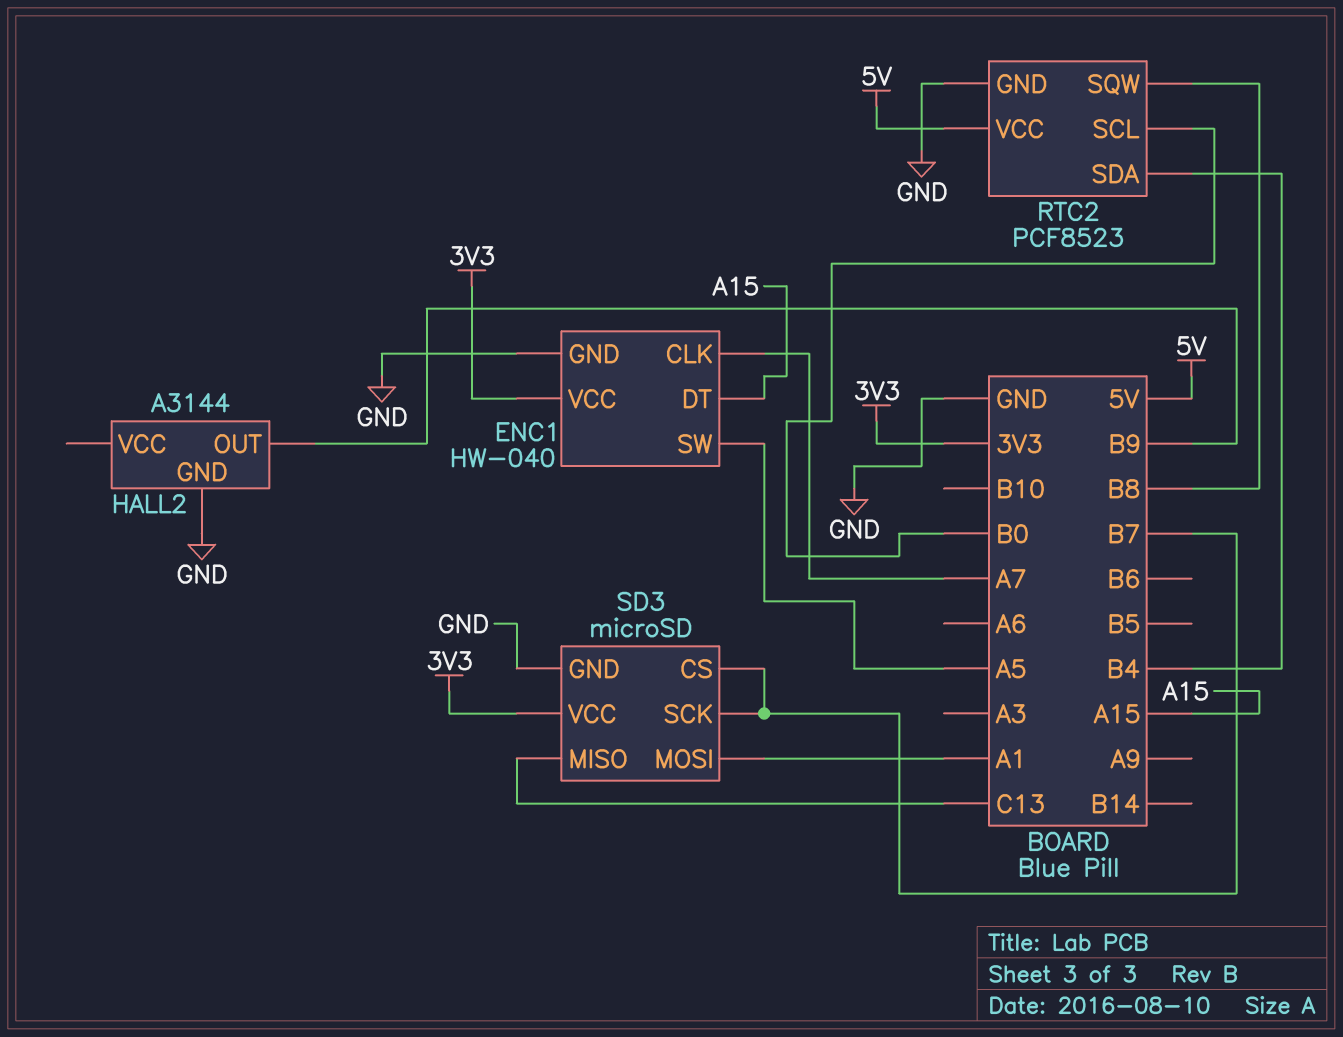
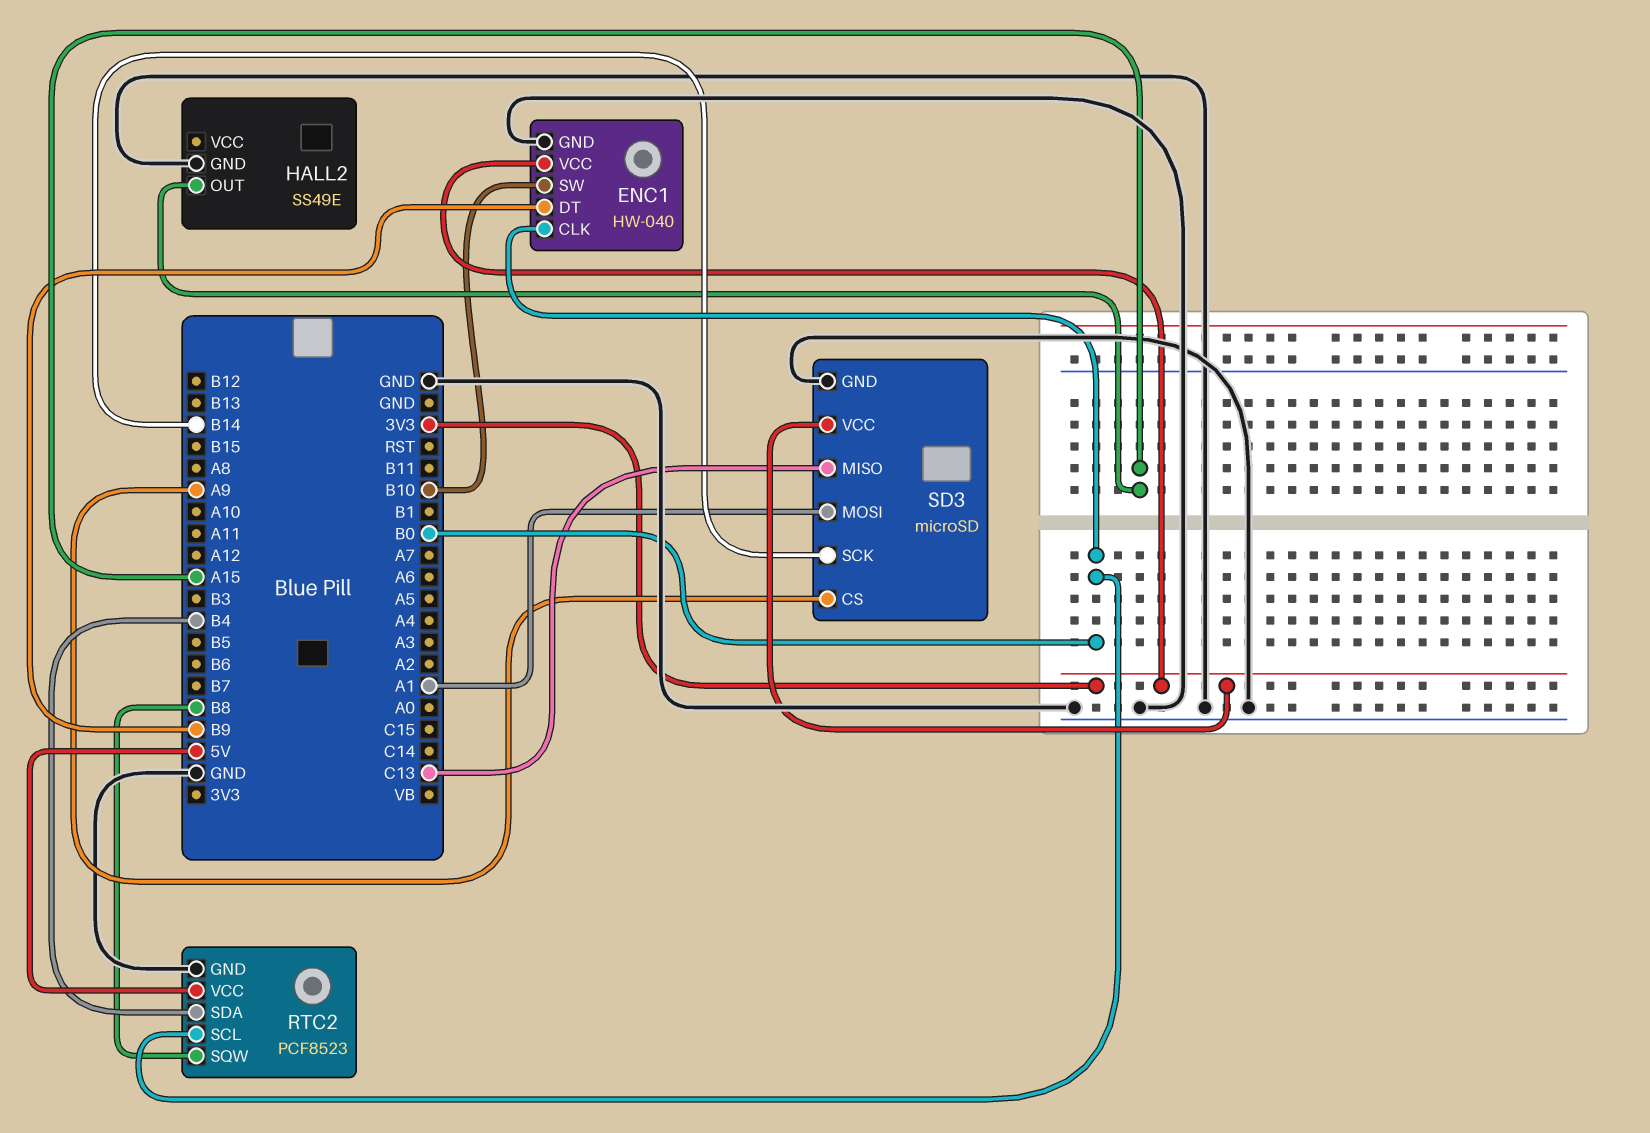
ENC1 pin CLK: A7 -> B0
ENC1 pin DT: A15 -> B9
ENC1 pin SW: A5 -> B10
HALL2: A3144 -> SS49E
HALL2 pin OUT: B9 -> A15
SD3 pin CS: B7 -> A9
SD3 pin SCK: B7 -> B14

